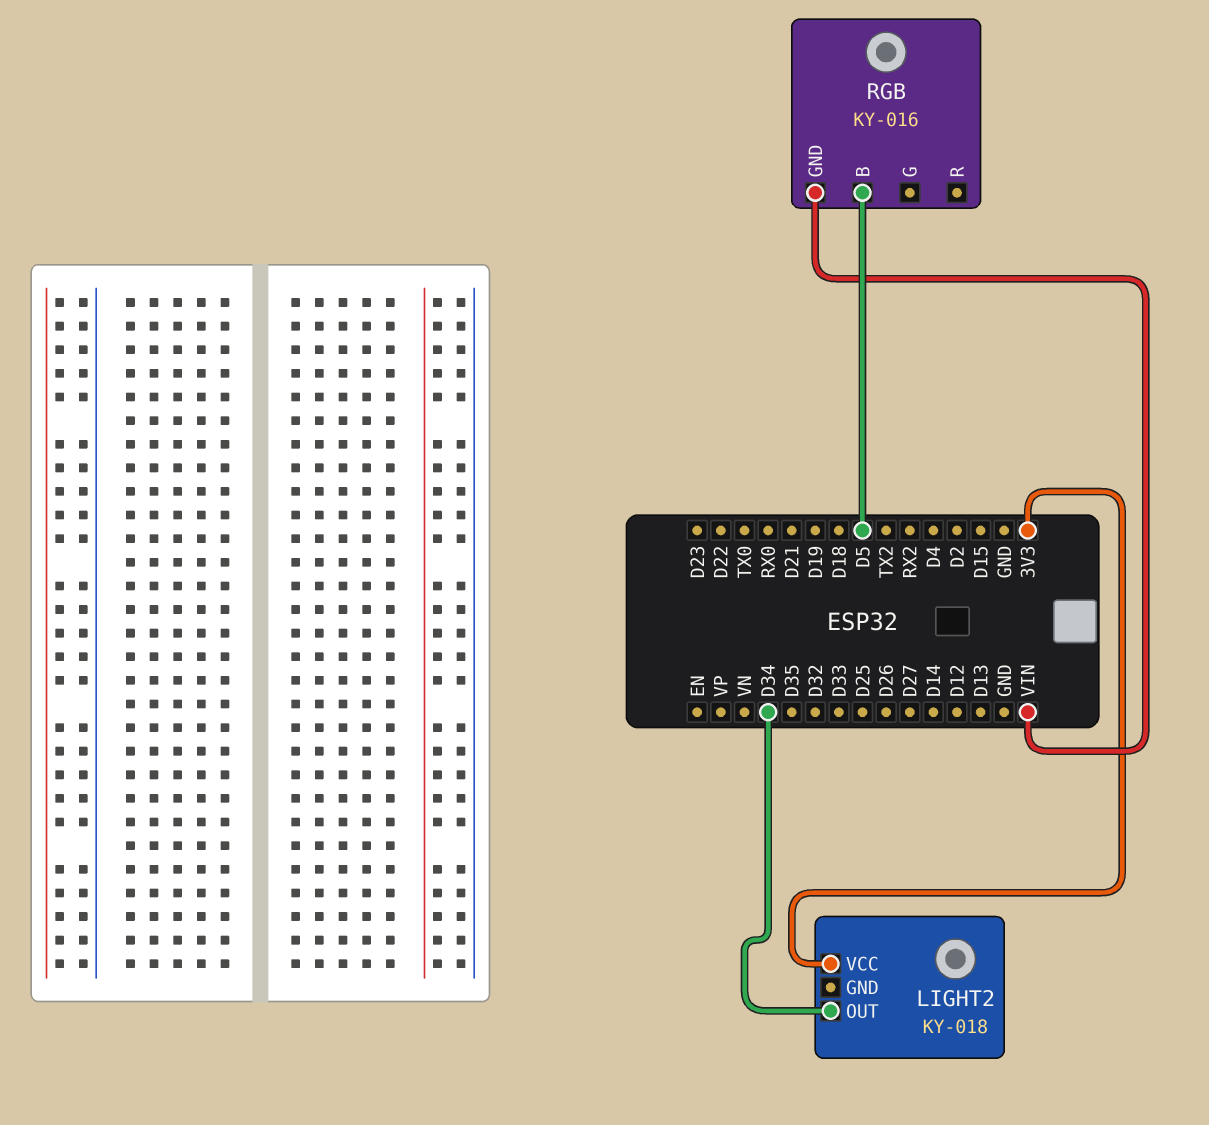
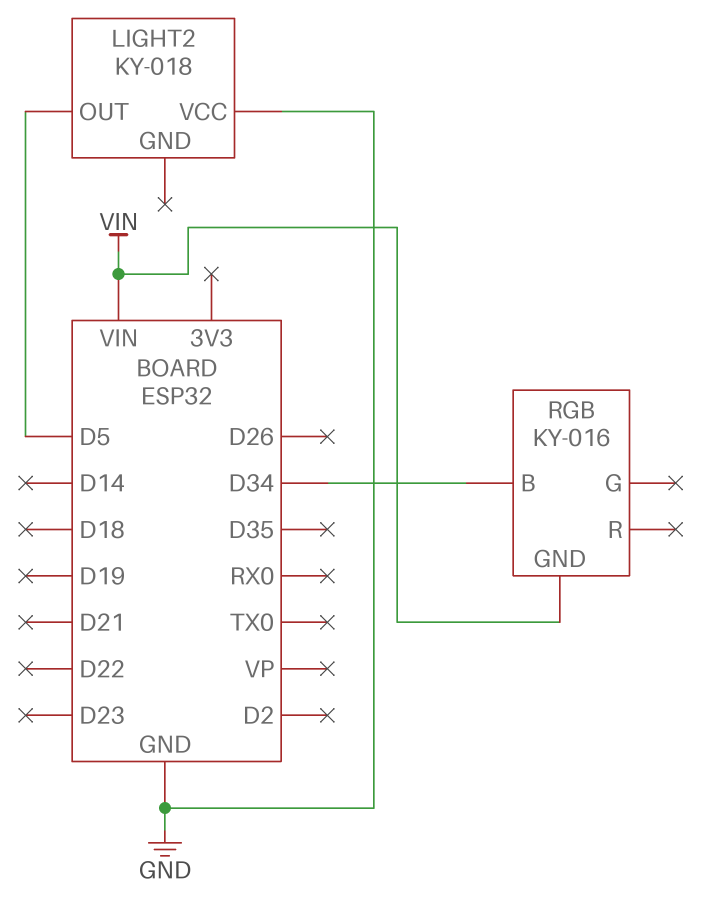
LIGHT2 pin OUT: D34 -> D5
LIGHT2 pin VCC: 3V3 -> GND
RGB pin B: D5 -> D34

